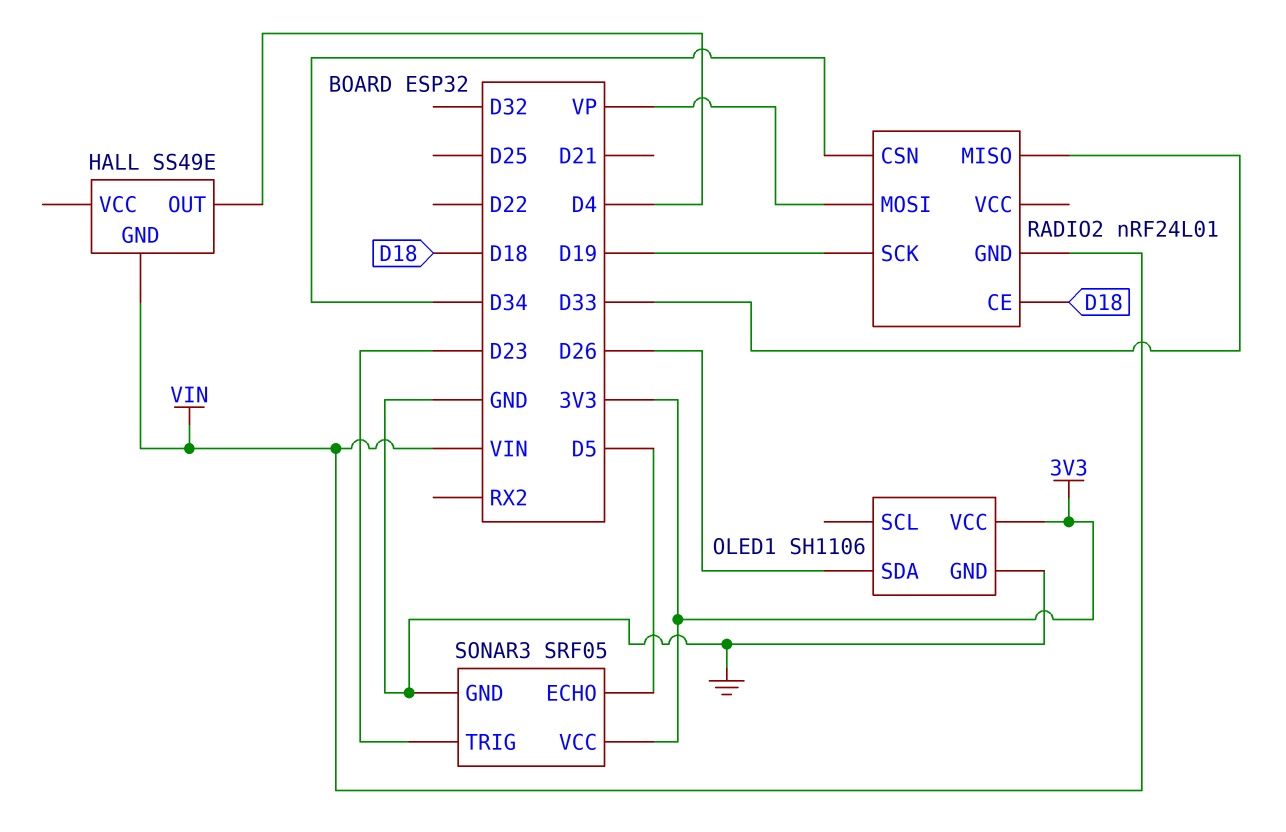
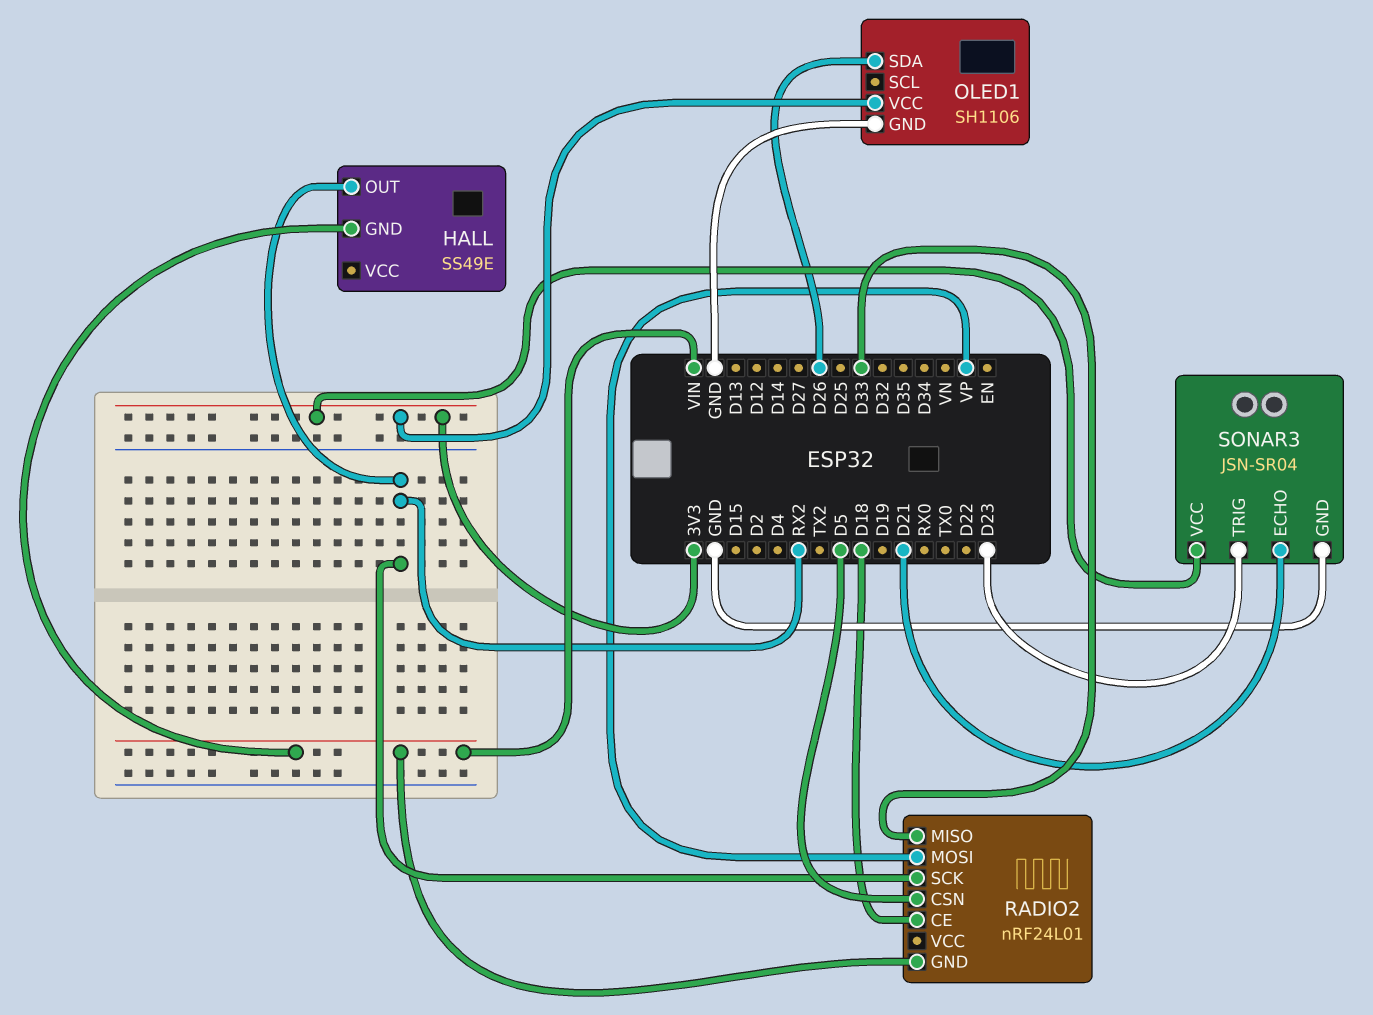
HALL pin OUT: D4 -> RX2
RADIO2 pin CSN: D34 -> D5
RADIO2 pin SCK: D19 -> RX2
SONAR3: SRF05 -> JSN-SR04
SONAR3 pin ECHO: D5 -> D21

